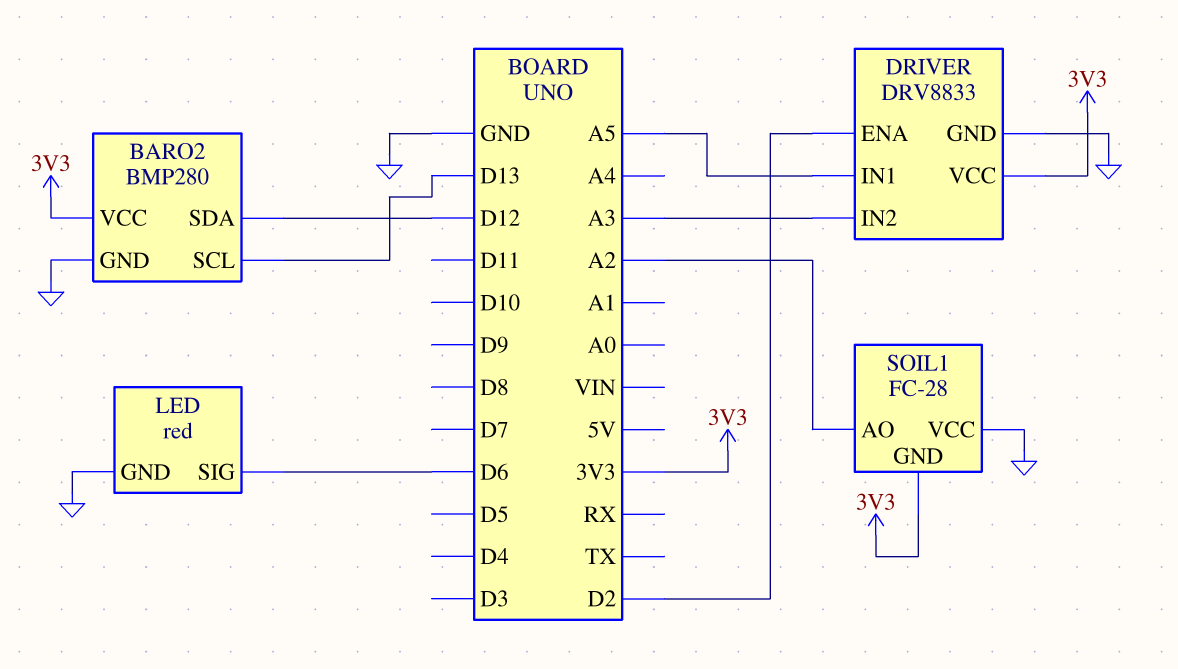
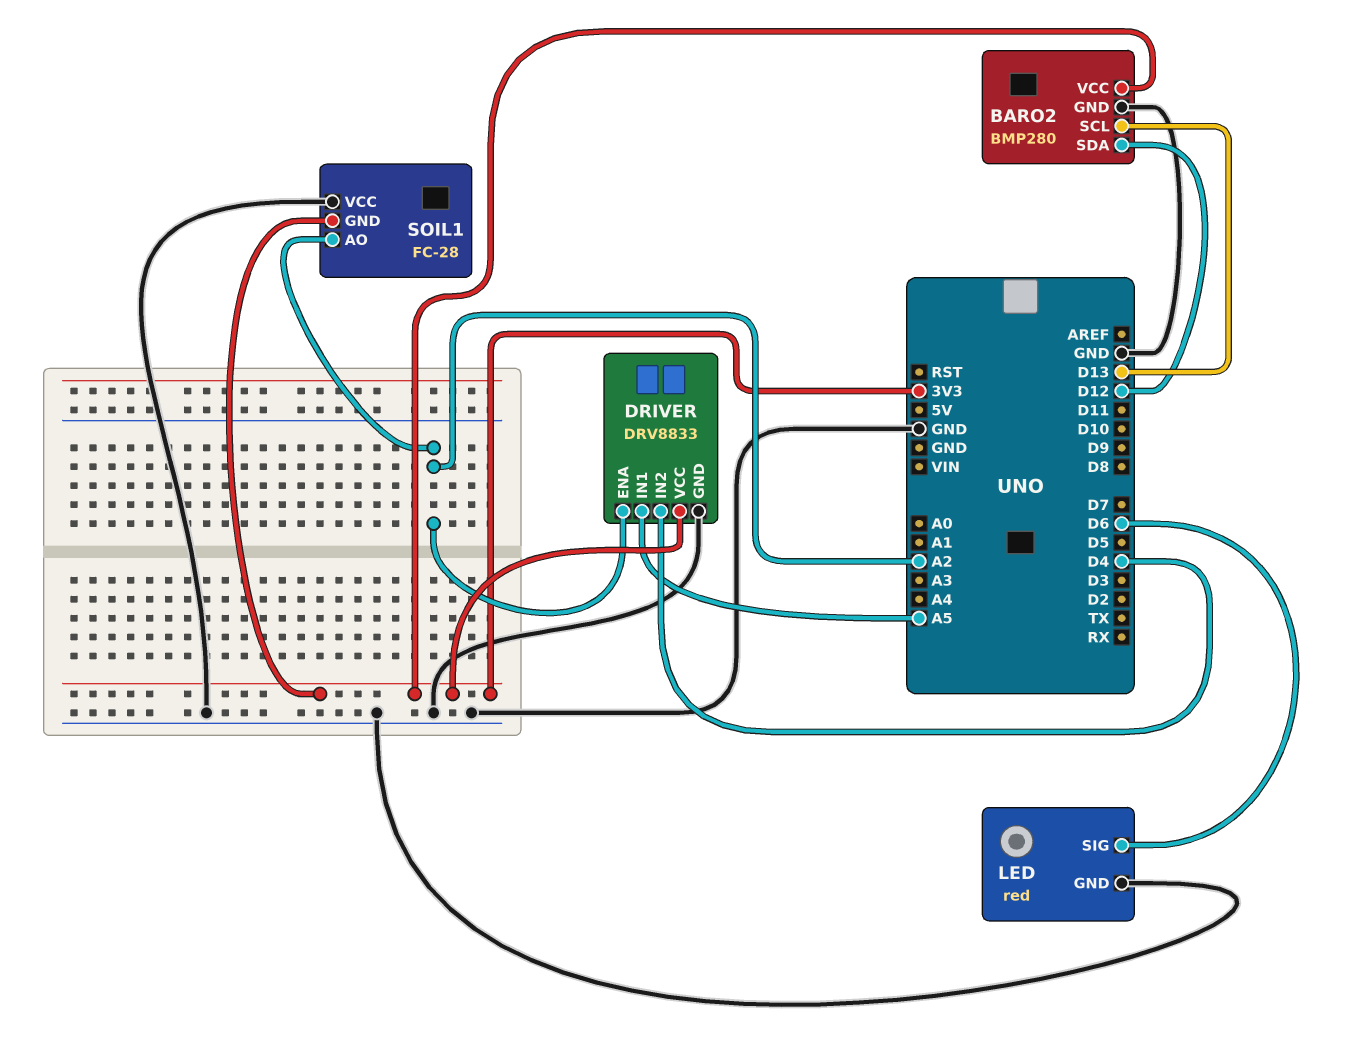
DRIVER pin ENA: D2 -> A2
DRIVER pin IN2: A3 -> D4

